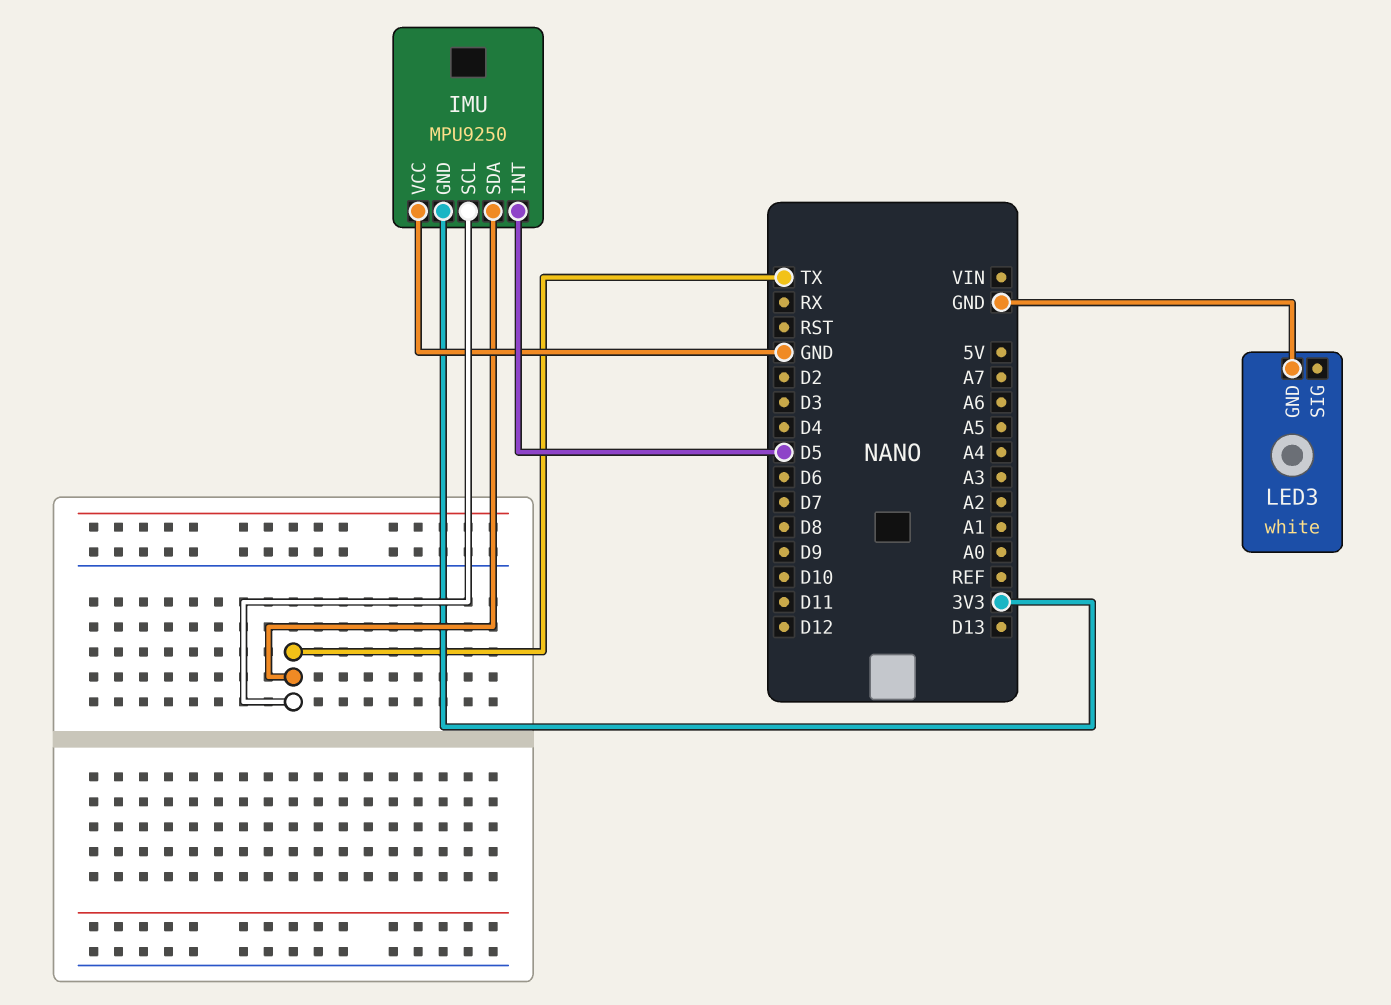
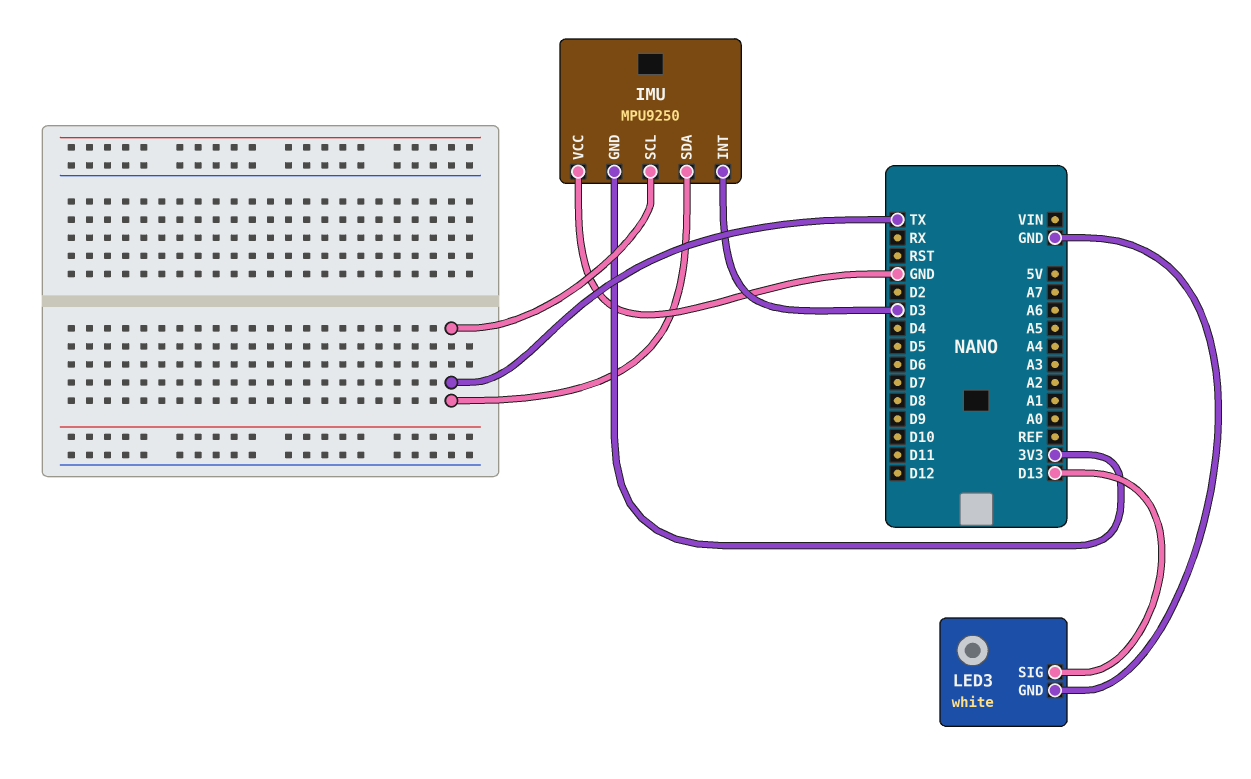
IMU pin INT: D5 -> D3
LED3 pin SIG: none -> D13

